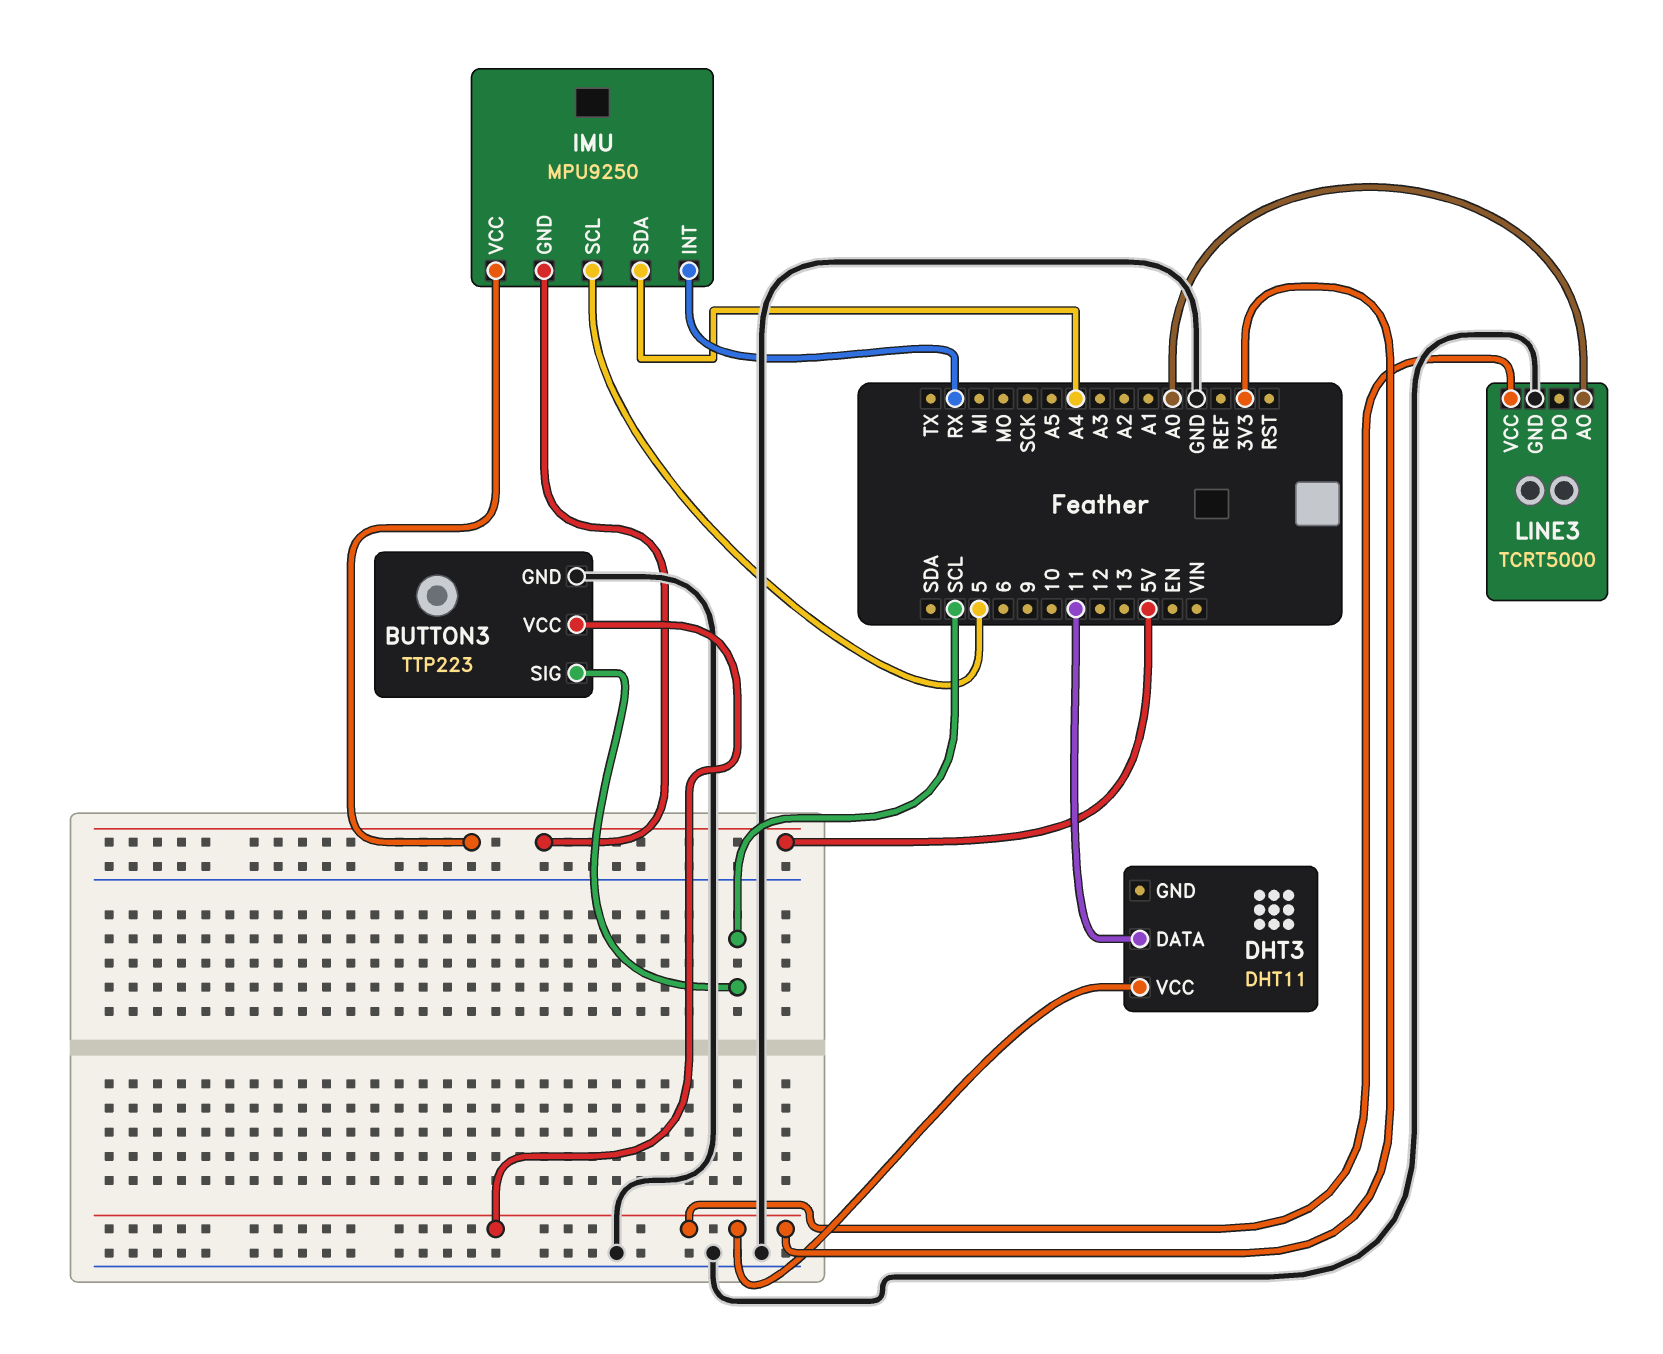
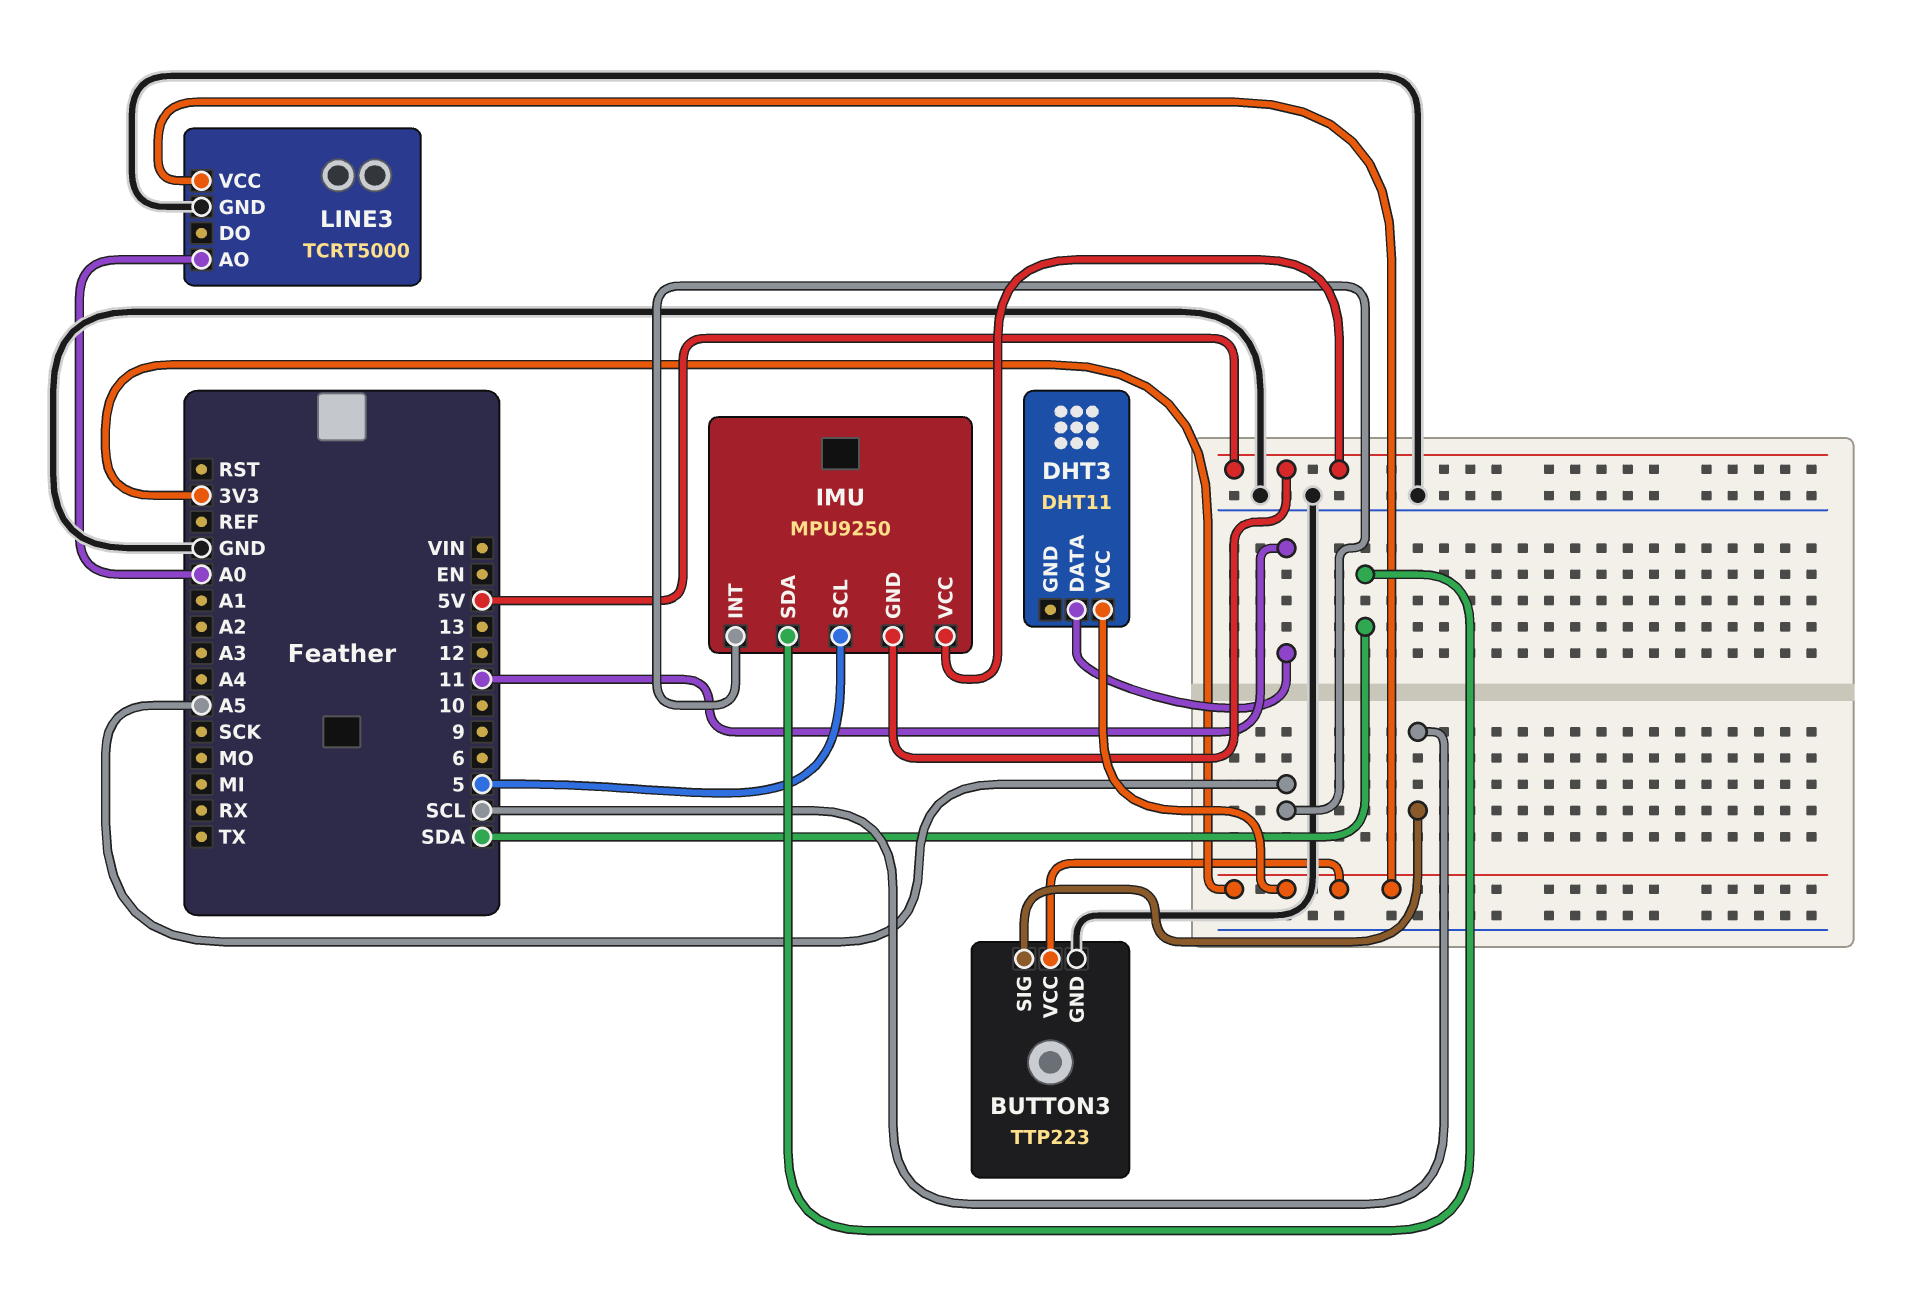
IMU pin INT: RX -> A5
IMU pin SDA: A4 -> SDA

